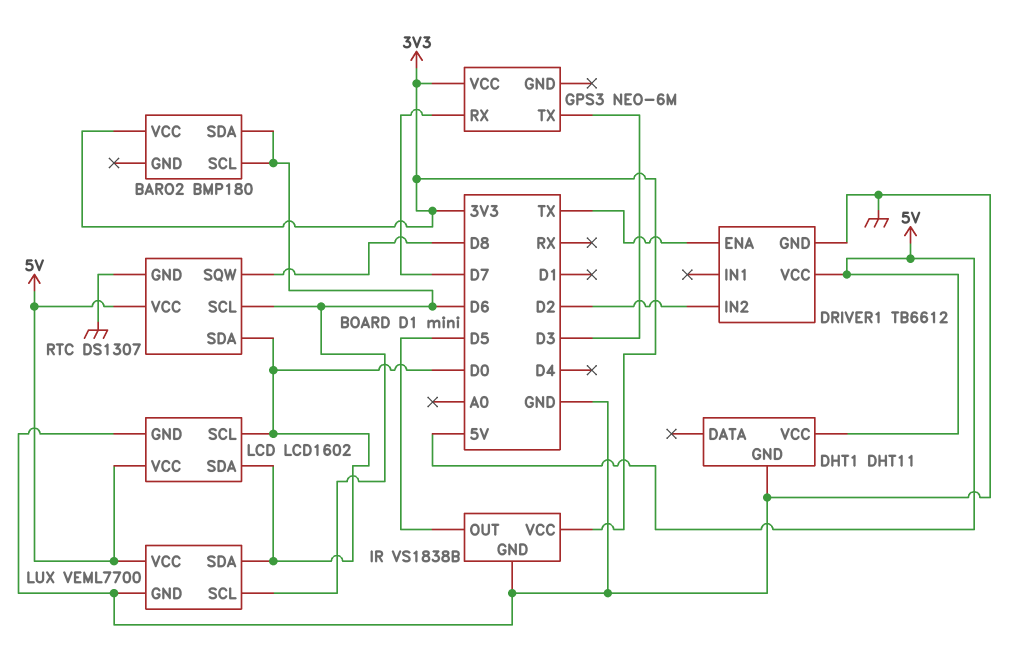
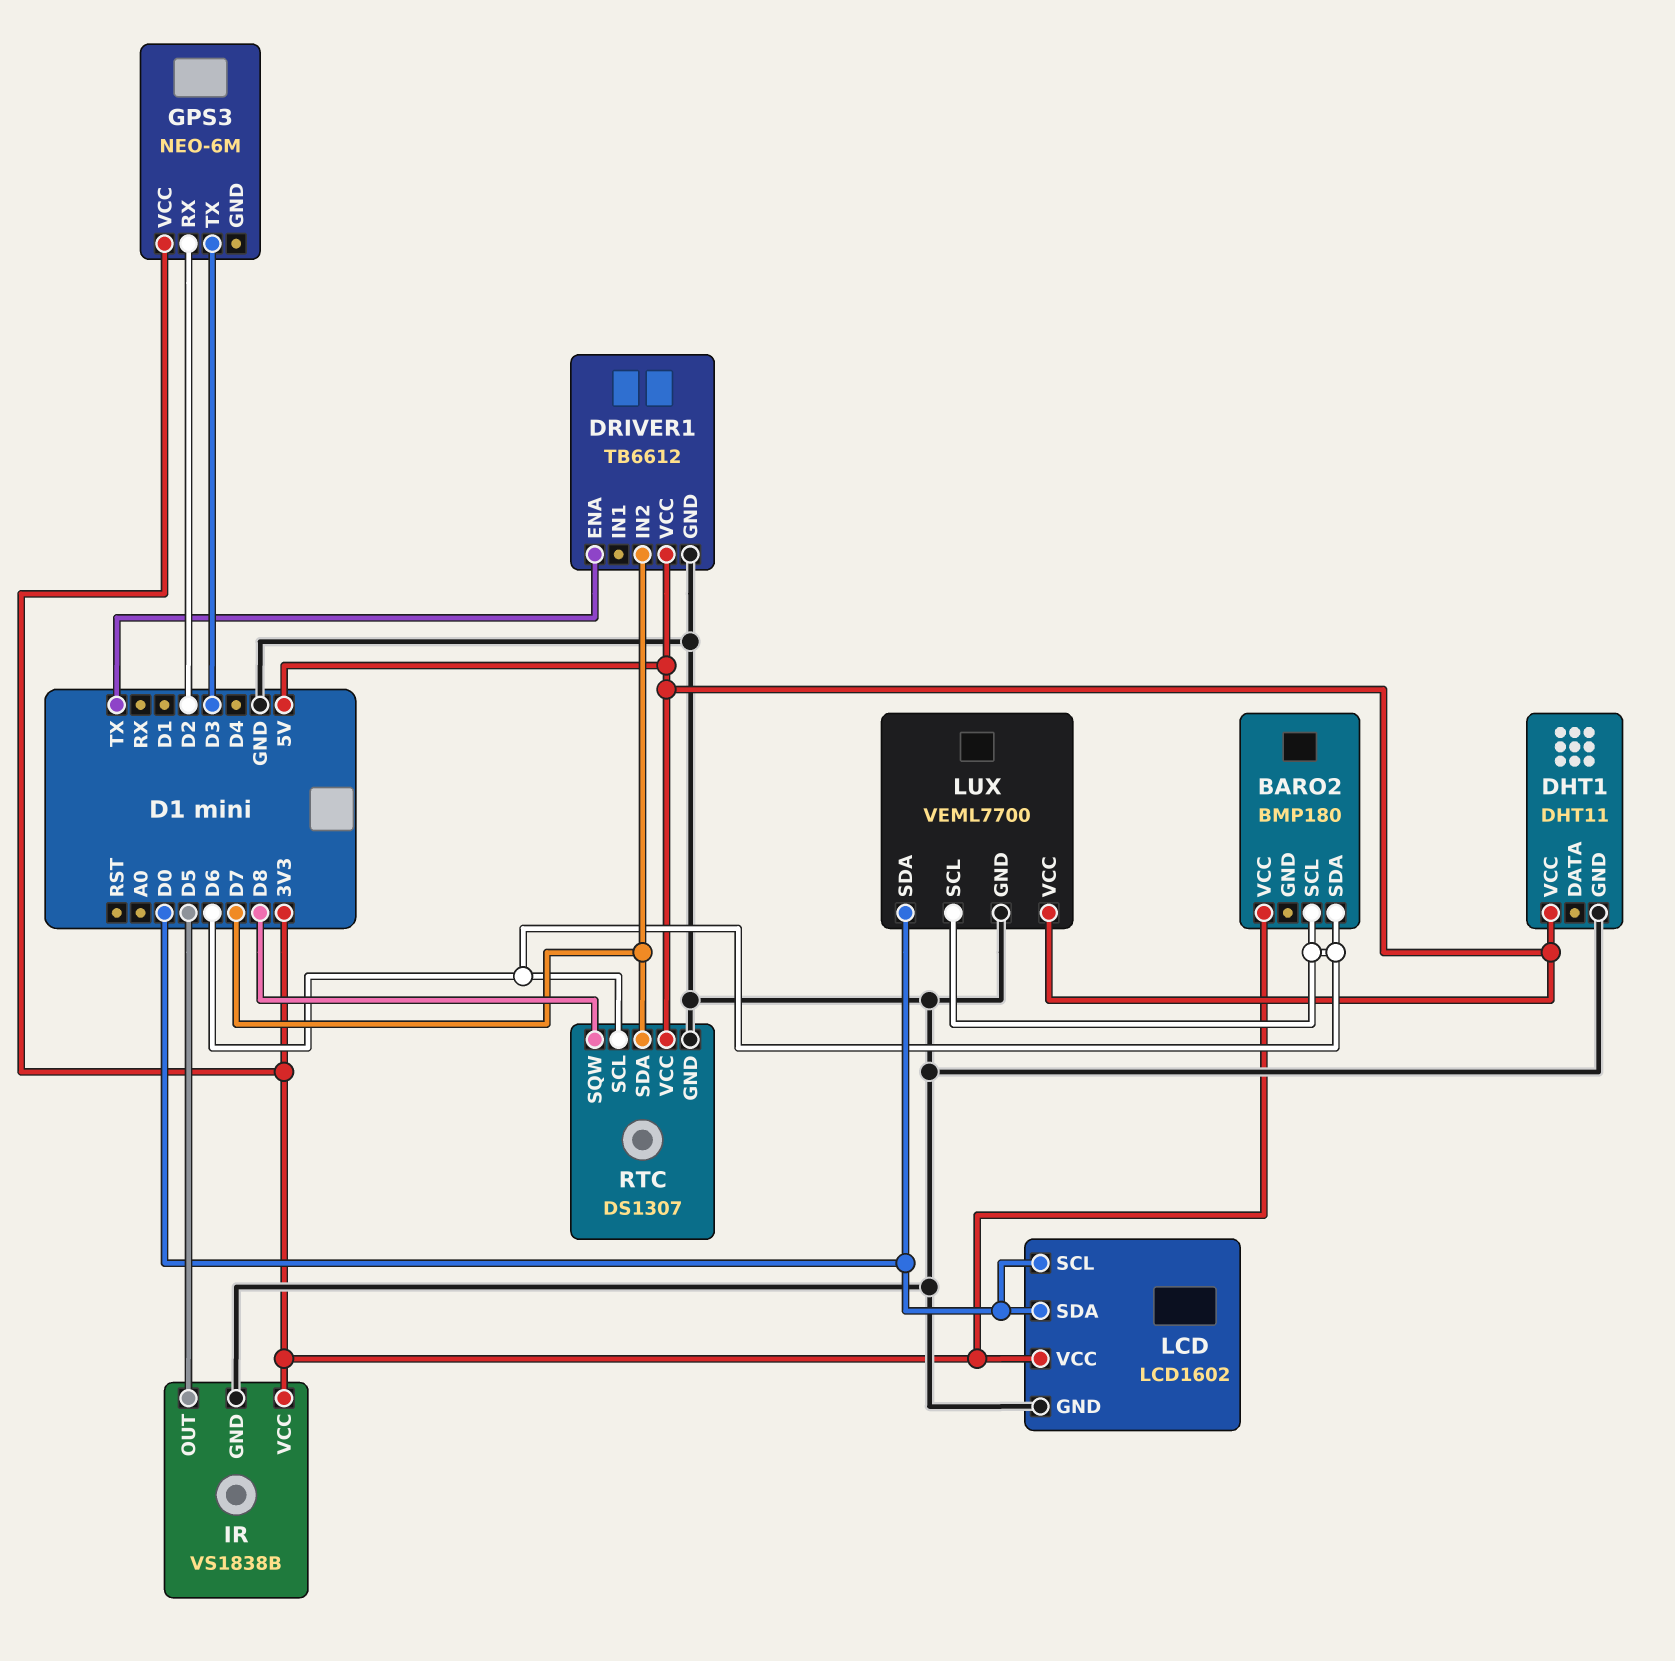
DRIVER1 pin IN2: D2 -> D7
GPS3 pin RX: D7 -> D2
LCD pin VCC: 5V -> 3V3
RTC pin SDA: D0 -> D7

